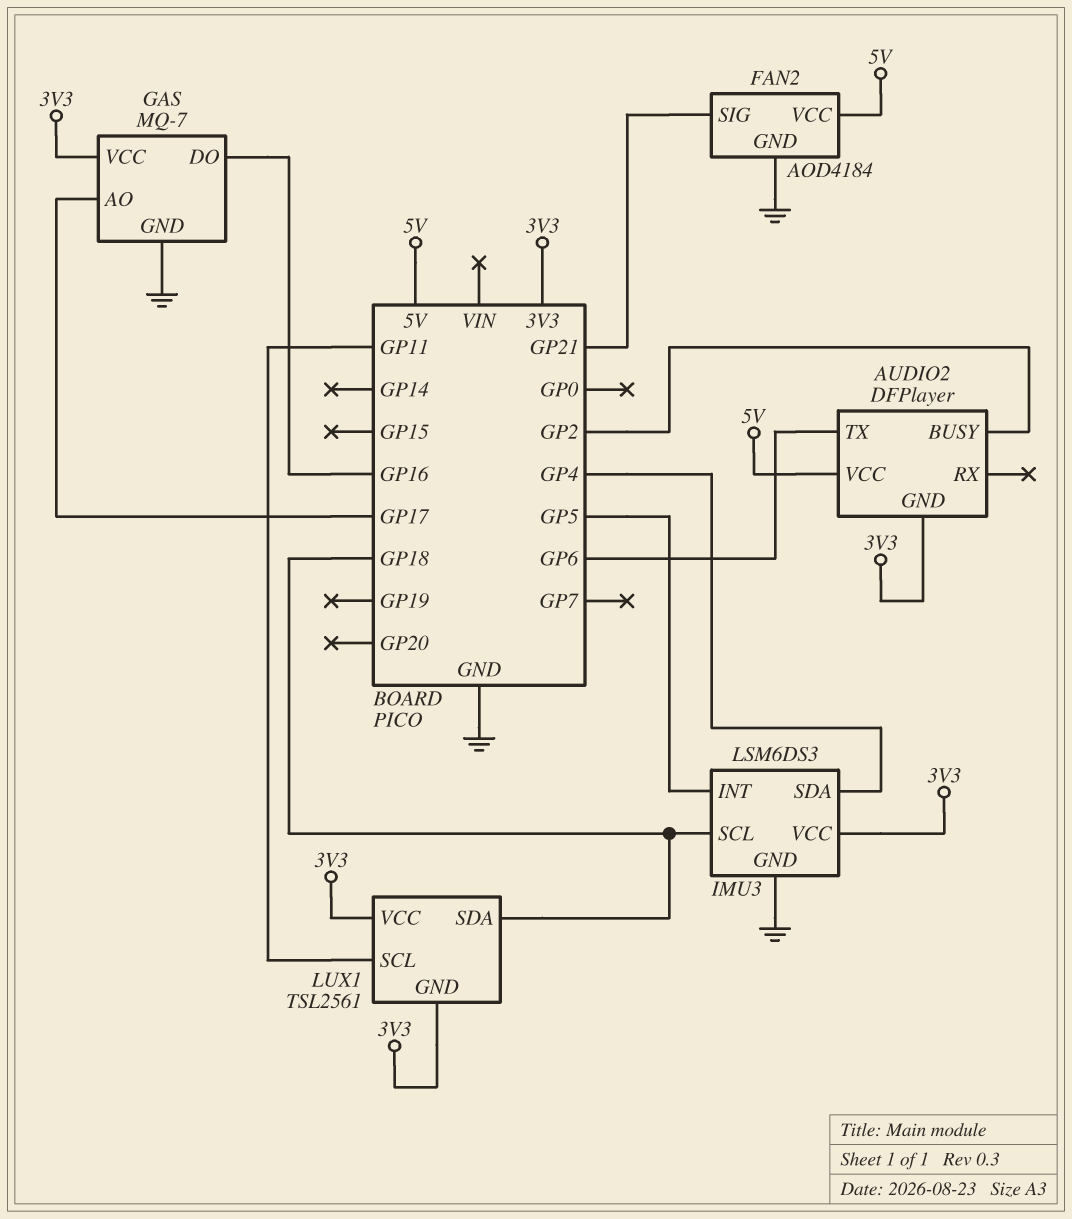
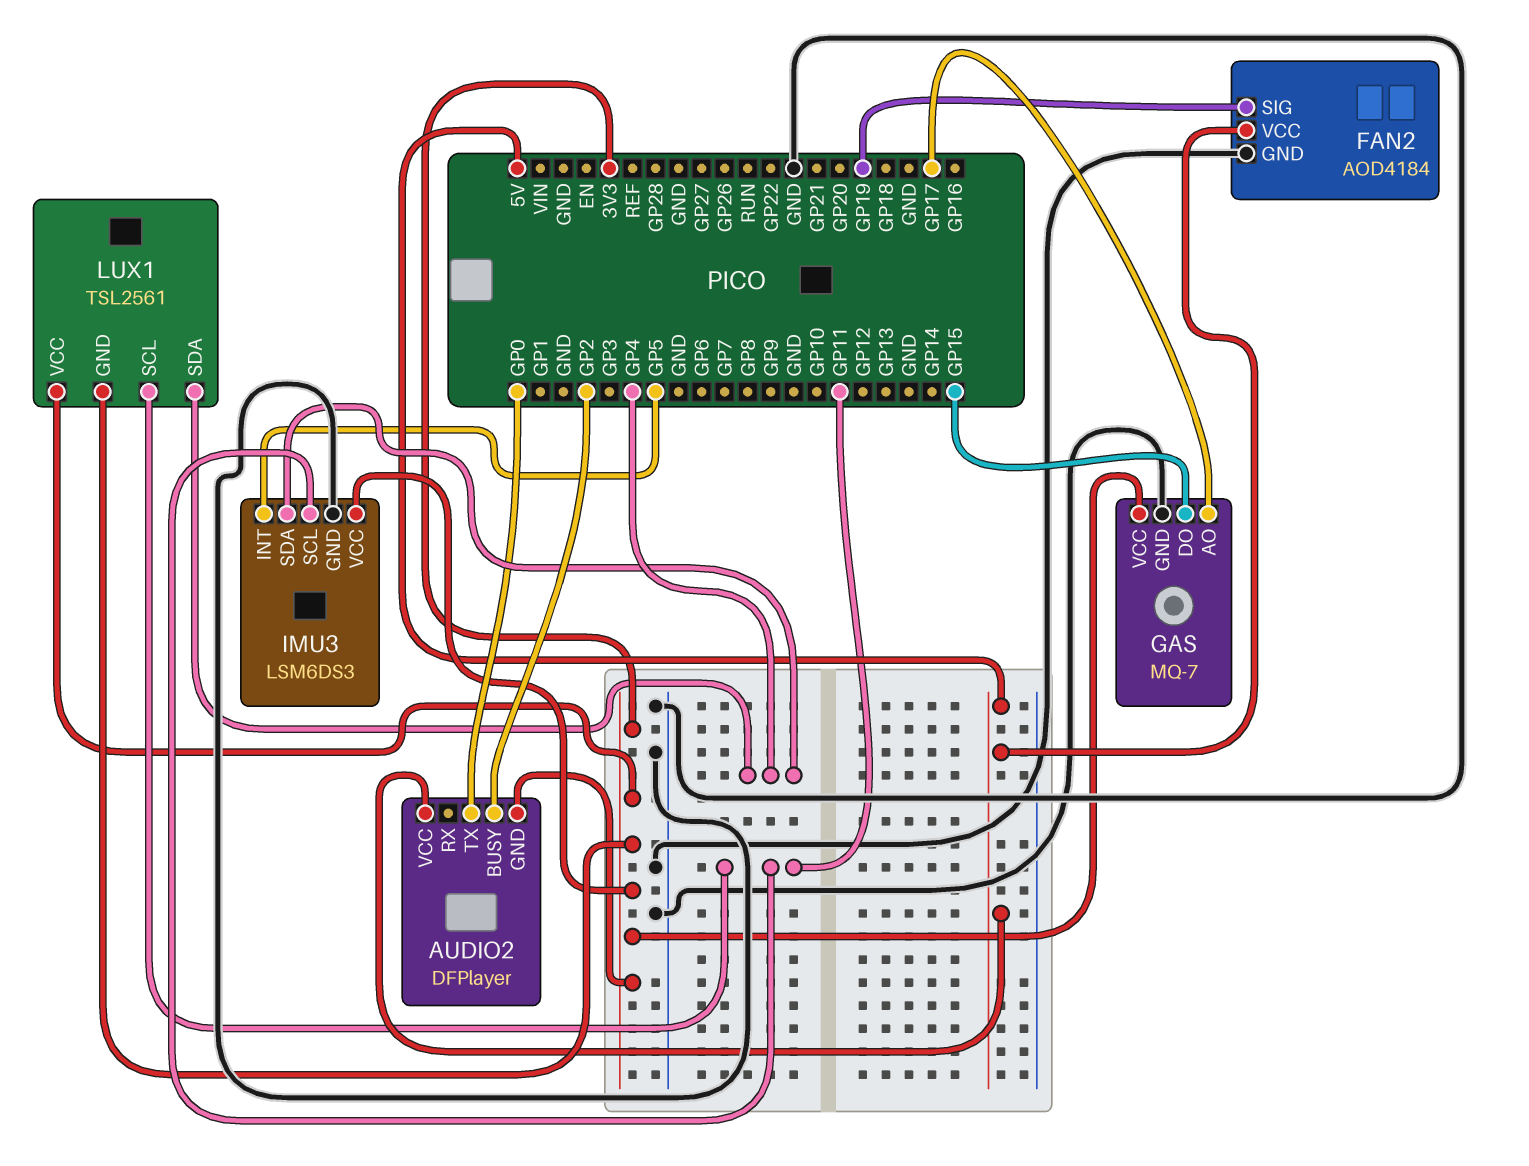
AUDIO2 pin TX: GP6 -> GP0
FAN2 pin SIG: GP21 -> GP19
GAS pin DO: GP16 -> GP15
IMU3 pin SCL: GP18 -> GP11
LUX1 pin SDA: GP18 -> GP4

